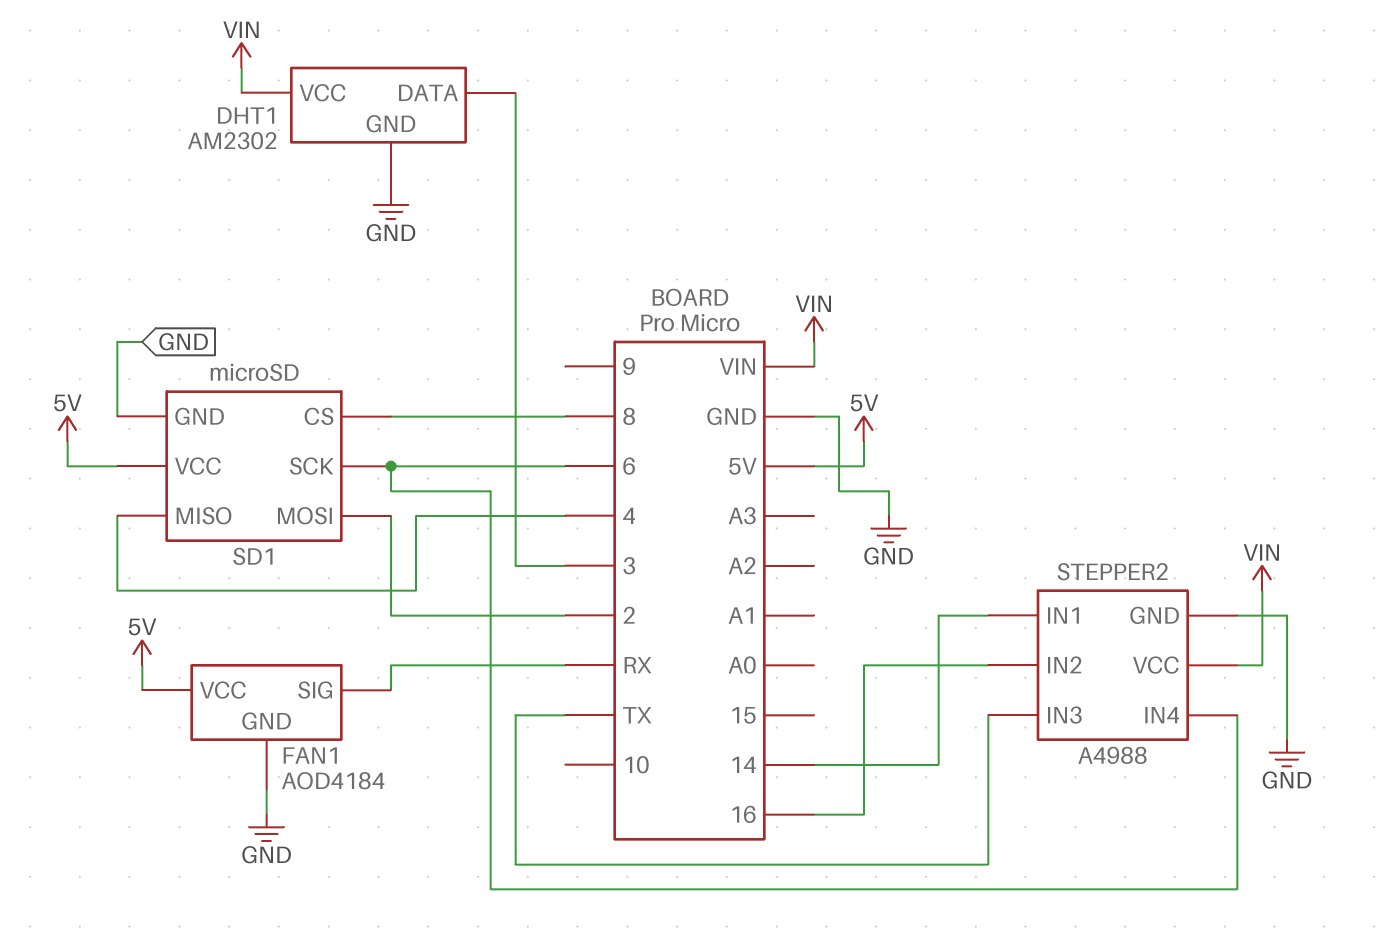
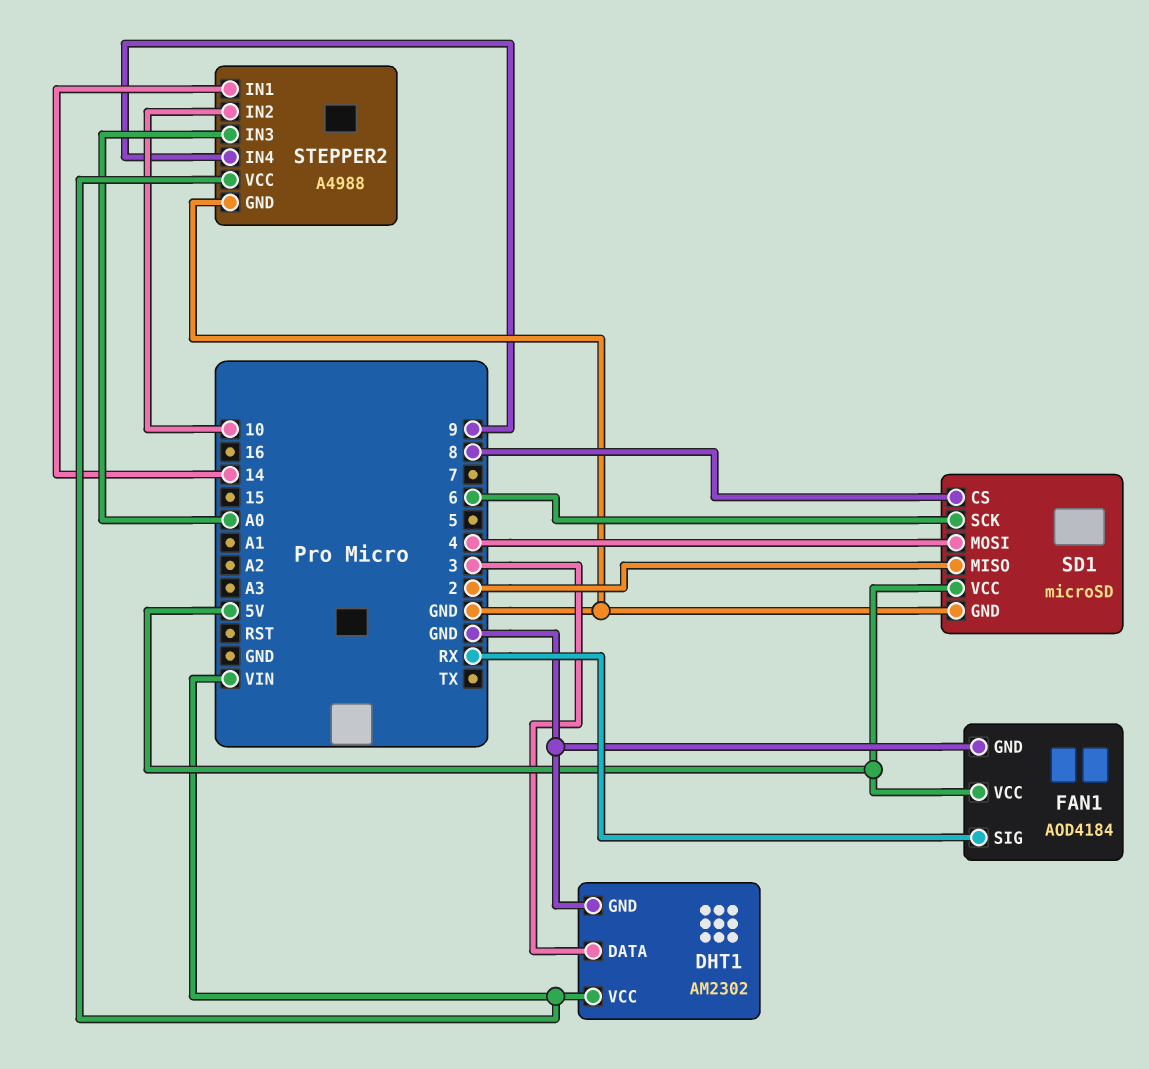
SD1 pin MISO: 4 -> 2
SD1 pin MOSI: 2 -> 4
STEPPER2 pin IN2: 16 -> 10
STEPPER2 pin IN3: TX -> A0
STEPPER2 pin IN4: 6 -> 9

